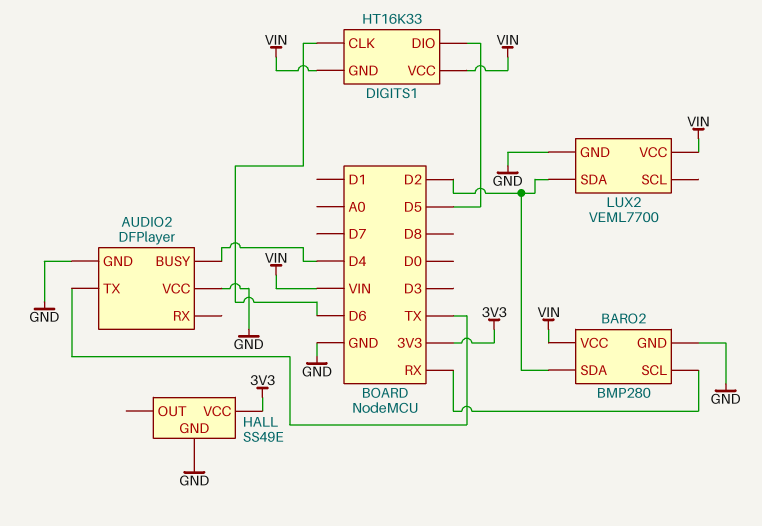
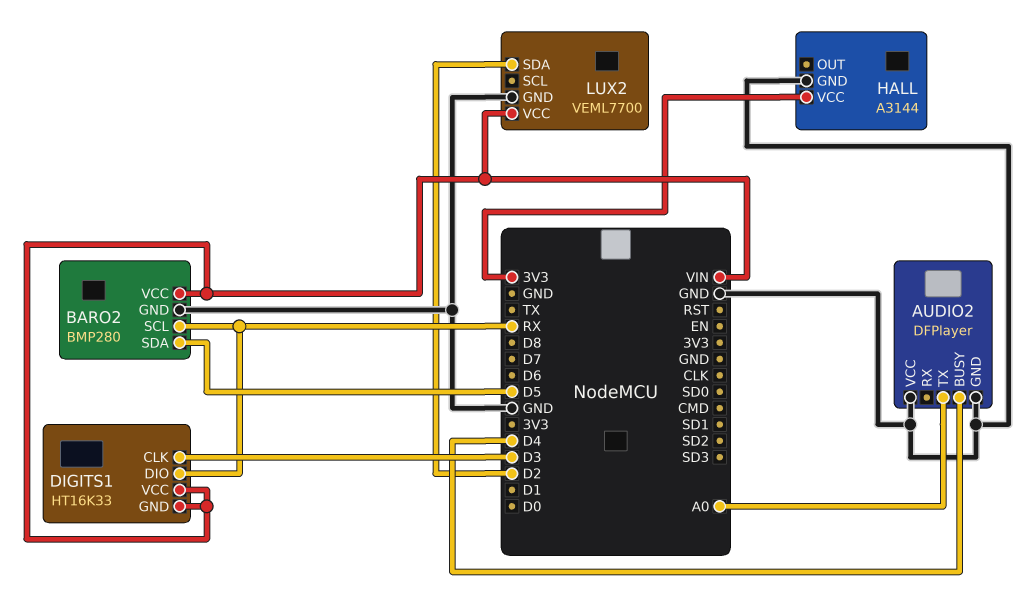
AUDIO2 pin TX: TX -> A0
BARO2 pin SDA: D2 -> D5
DIGITS1 pin CLK: D6 -> D3
DIGITS1 pin DIO: D5 -> RX
HALL: SS49E -> A3144

